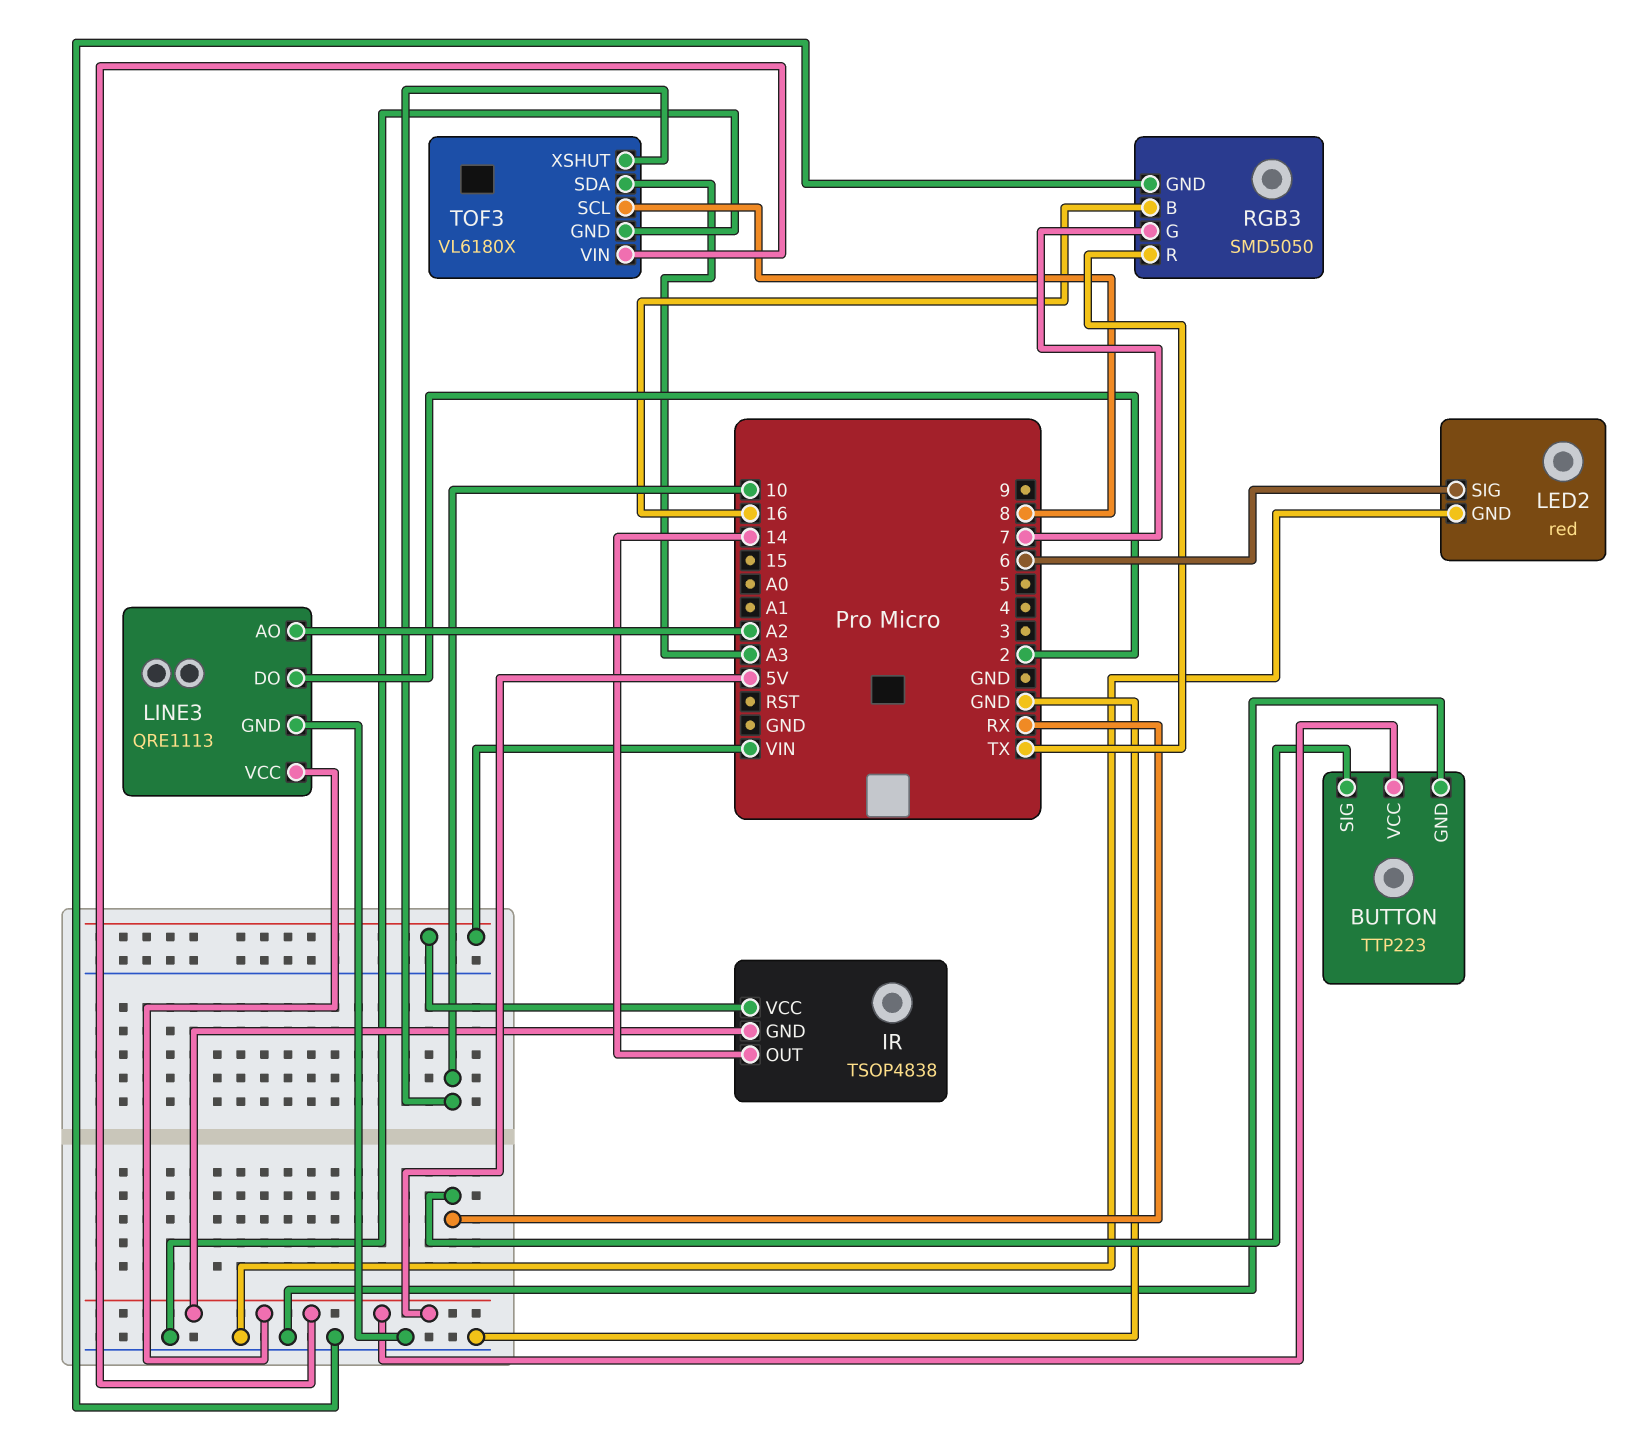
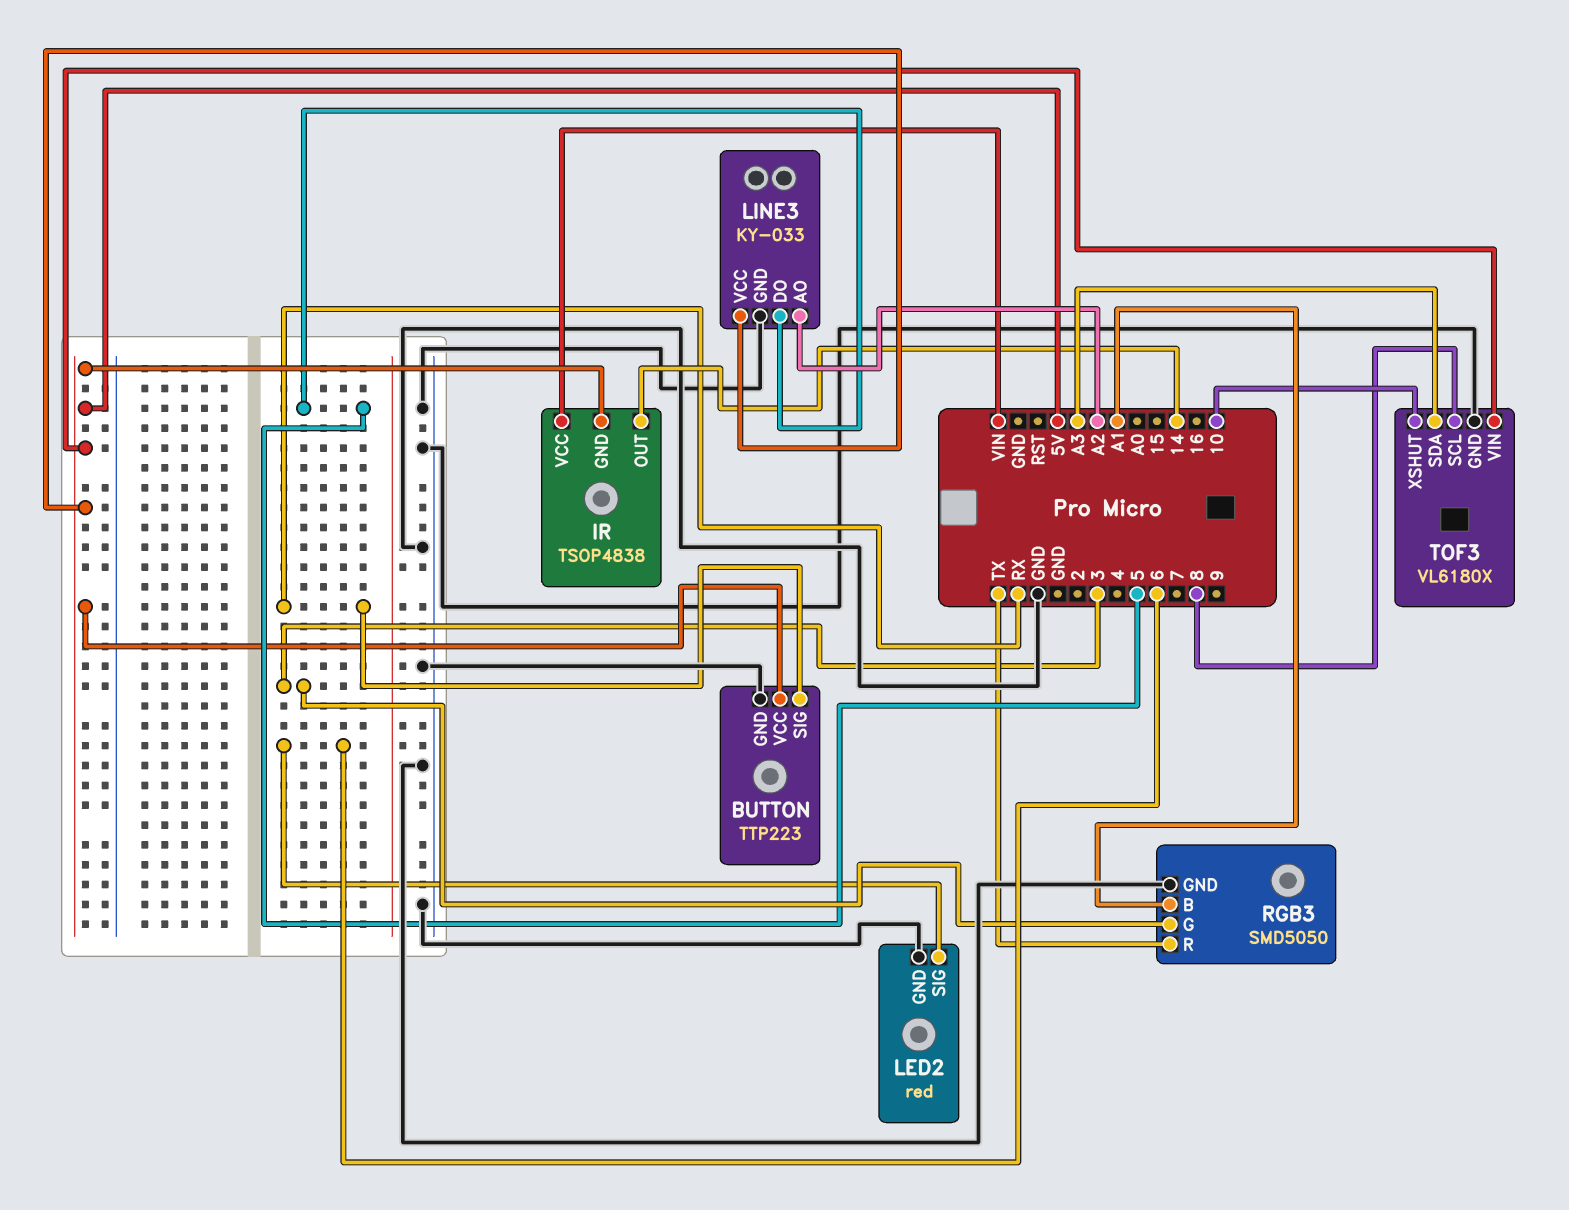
LINE3: QRE1113 -> KY-033
LINE3 pin DO: 2 -> 5
RGB3 pin B: 16 -> A1
RGB3 pin G: 7 -> 3

